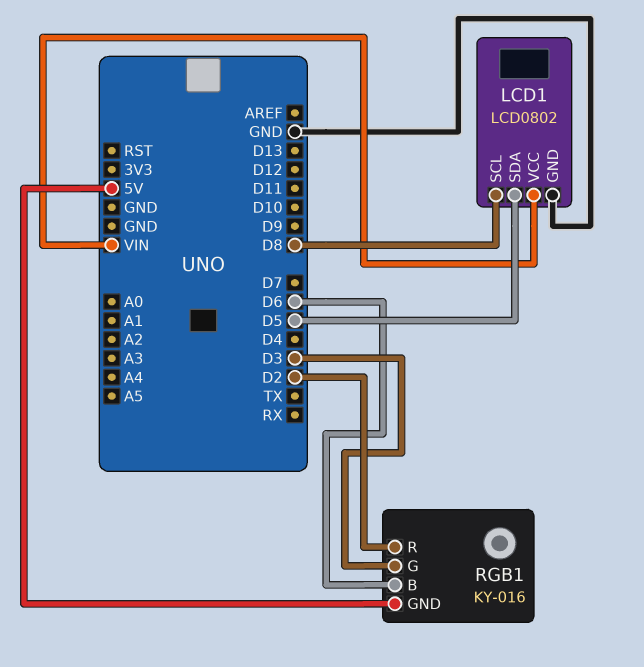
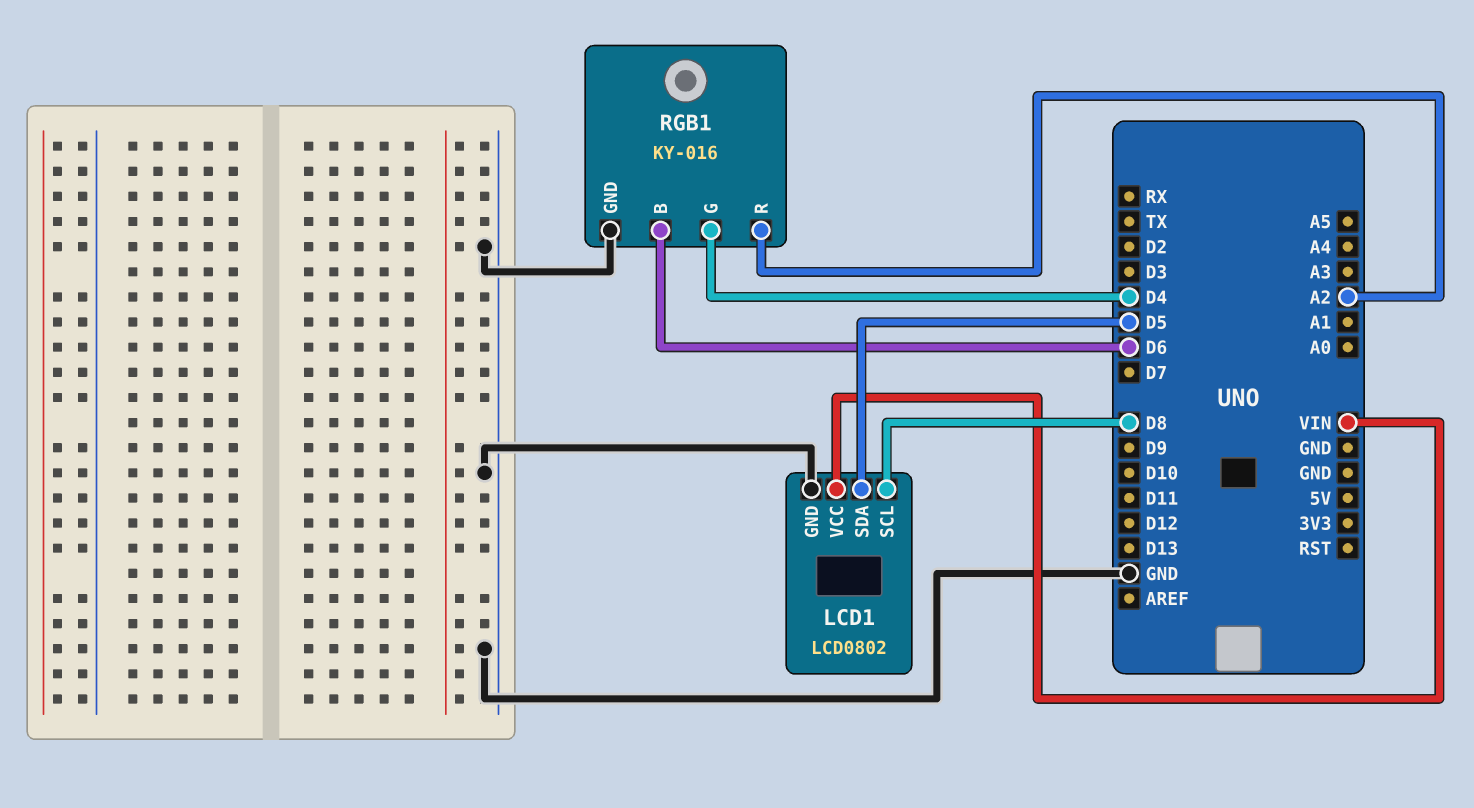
RGB1 pin G: D3 -> D4
RGB1 pin GND: 5V -> GND
RGB1 pin R: D2 -> A2

